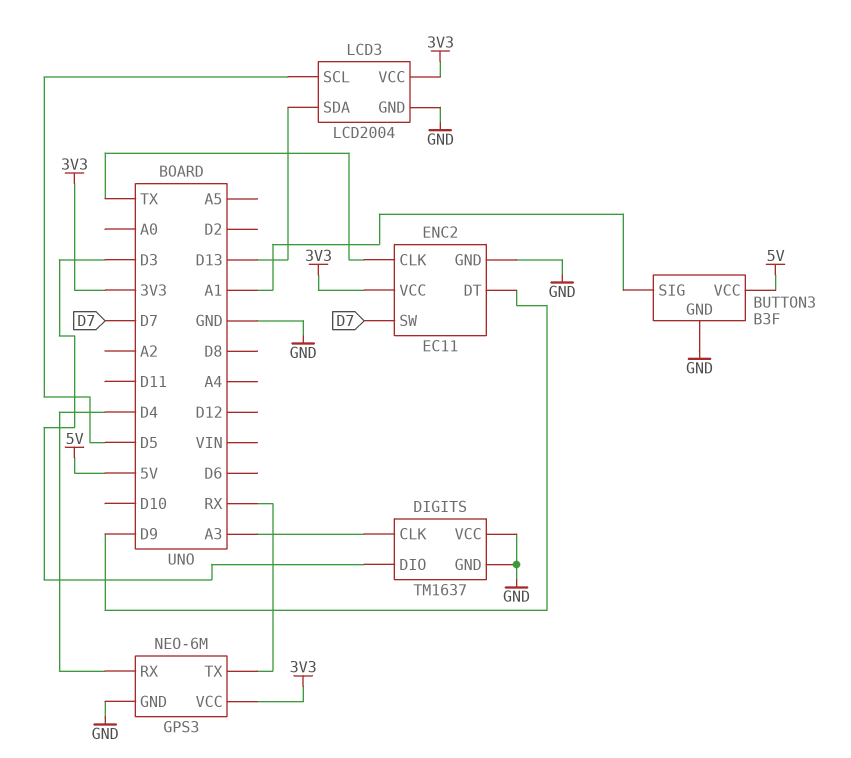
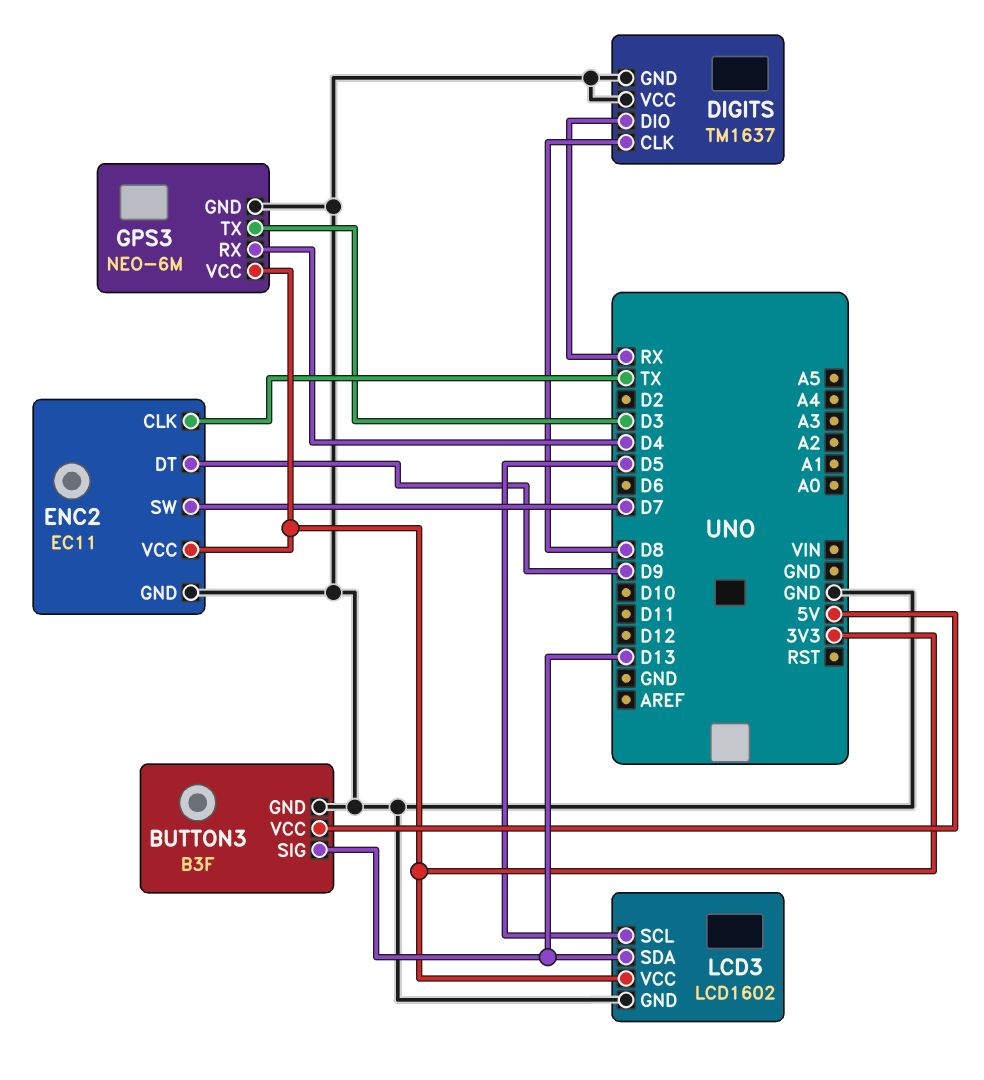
BUTTON3 pin SIG: A1 -> D13
DIGITS pin CLK: A3 -> D8
DIGITS pin DIO: D3 -> RX
GPS3 pin TX: RX -> D3
LCD3: LCD2004 -> LCD1602

